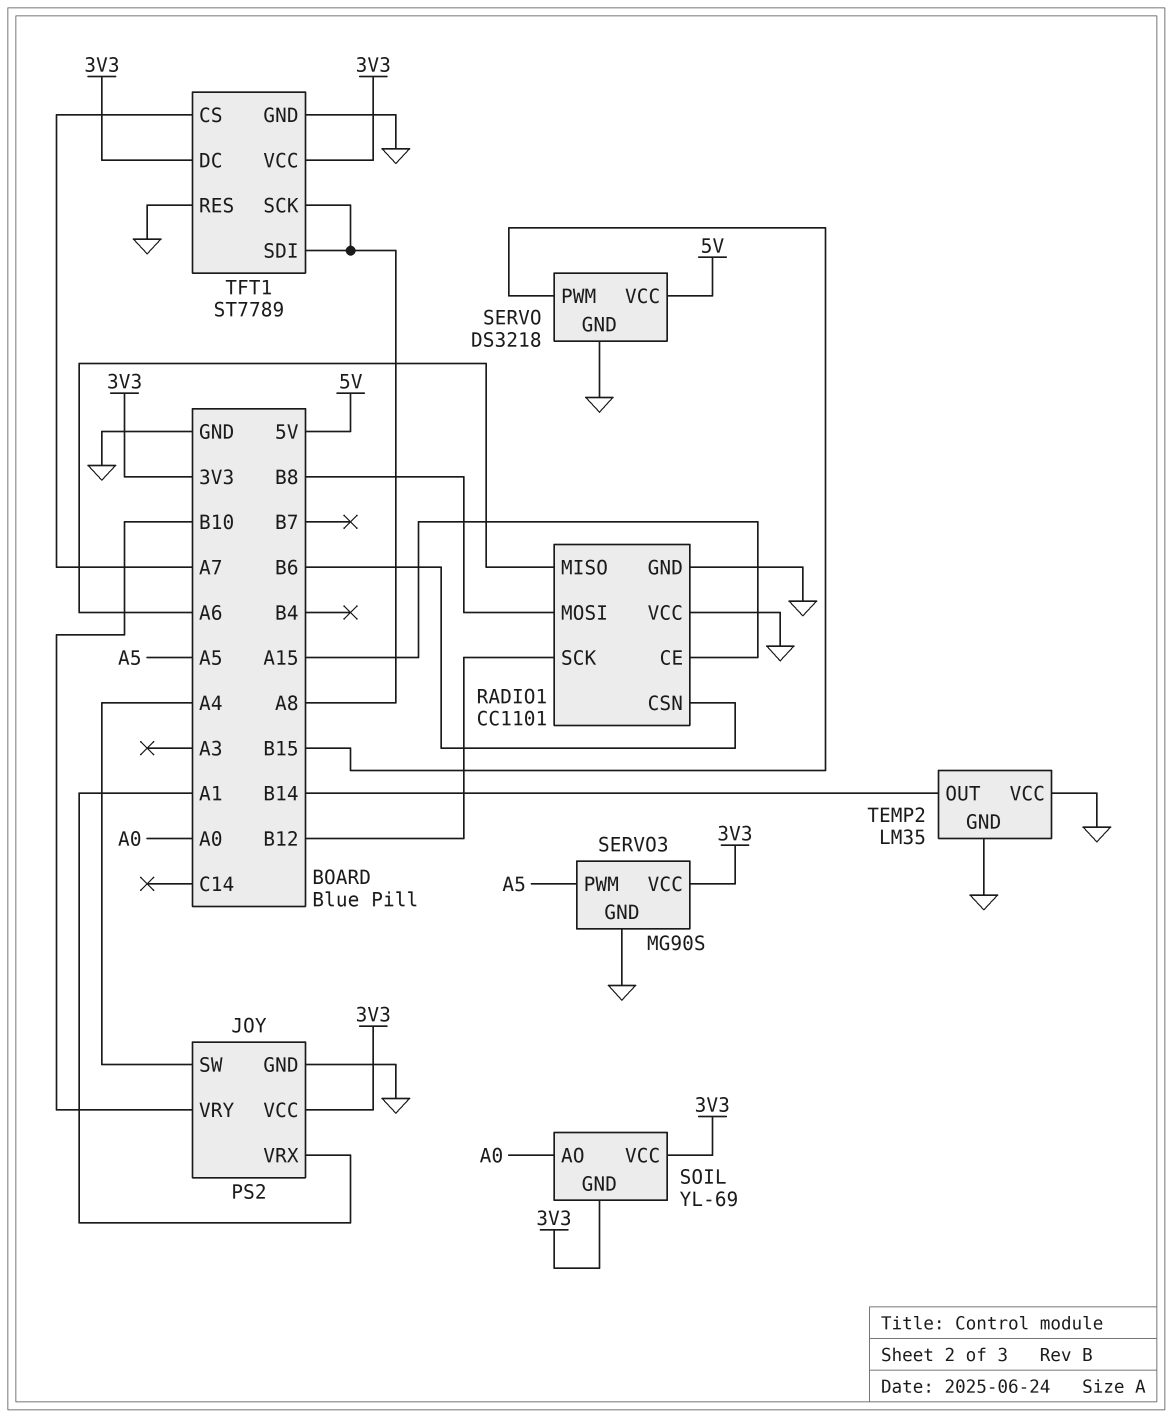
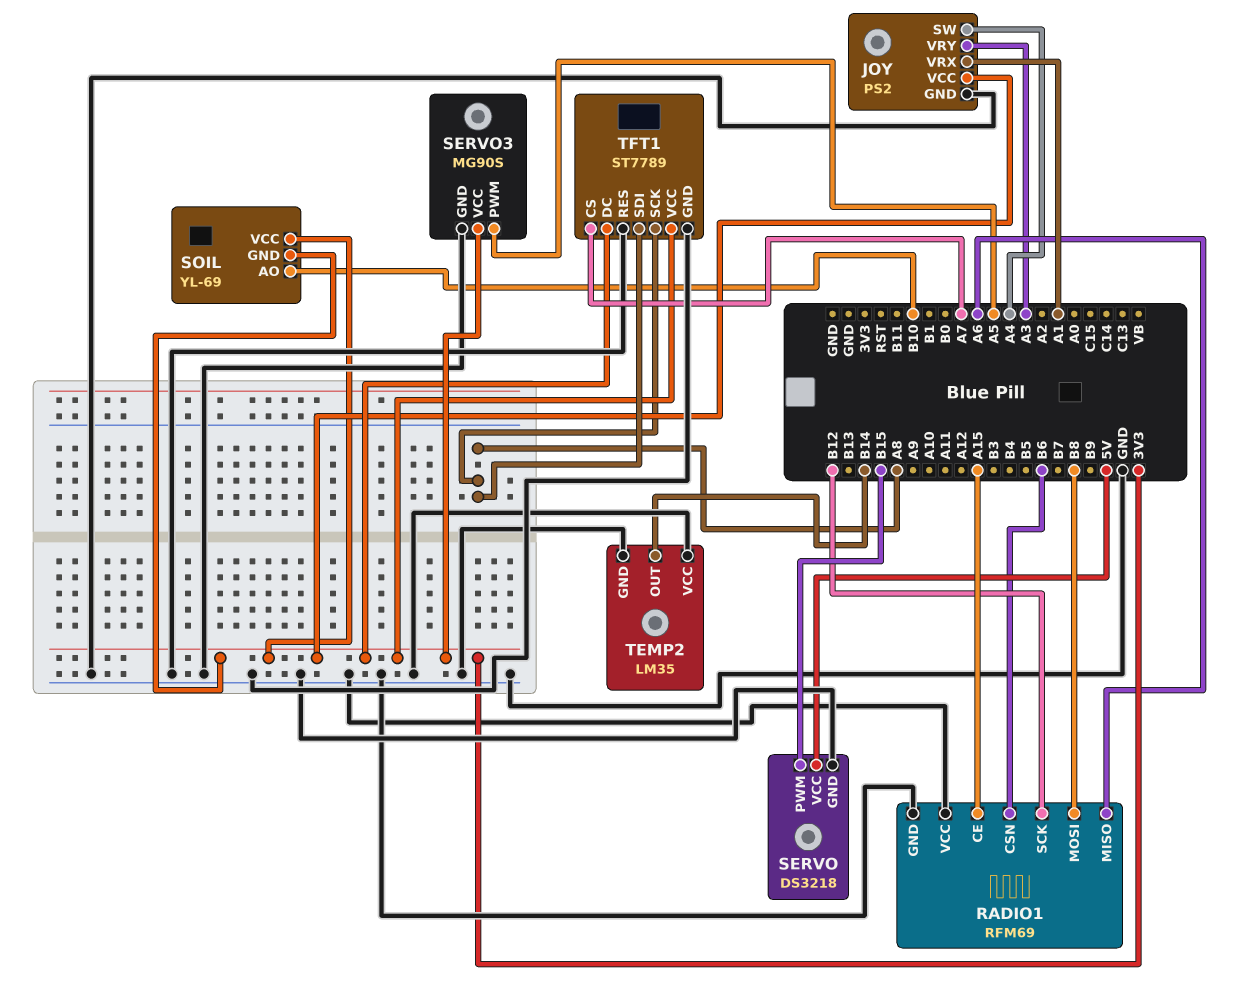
JOY pin VRY: B10 -> A3
RADIO1: CC1101 -> RFM69
SOIL pin AO: A0 -> B10

